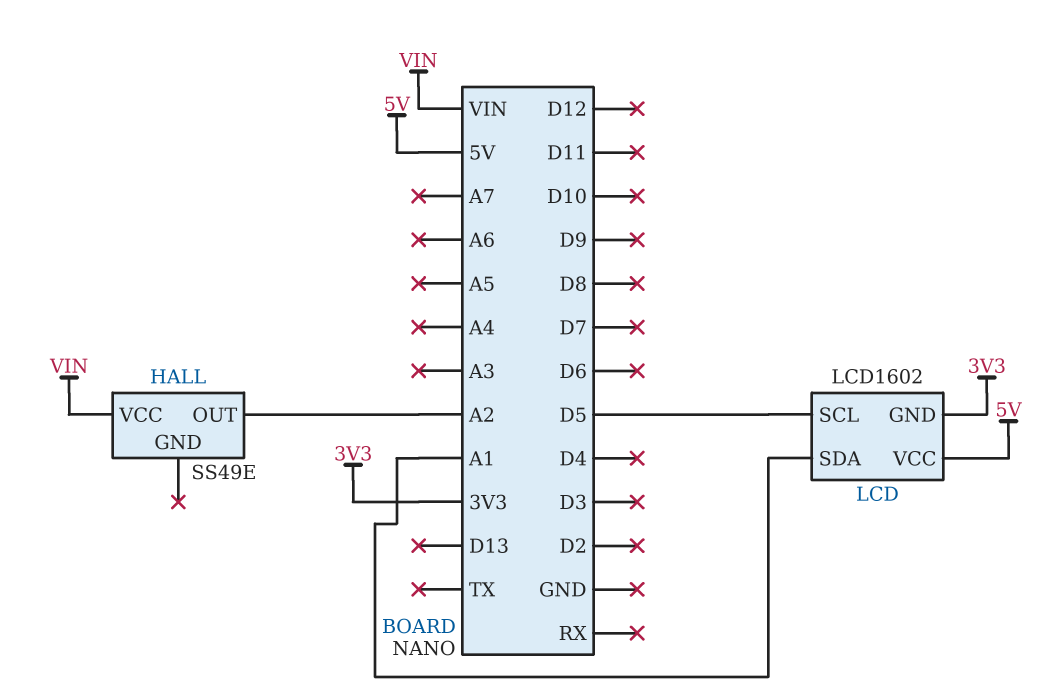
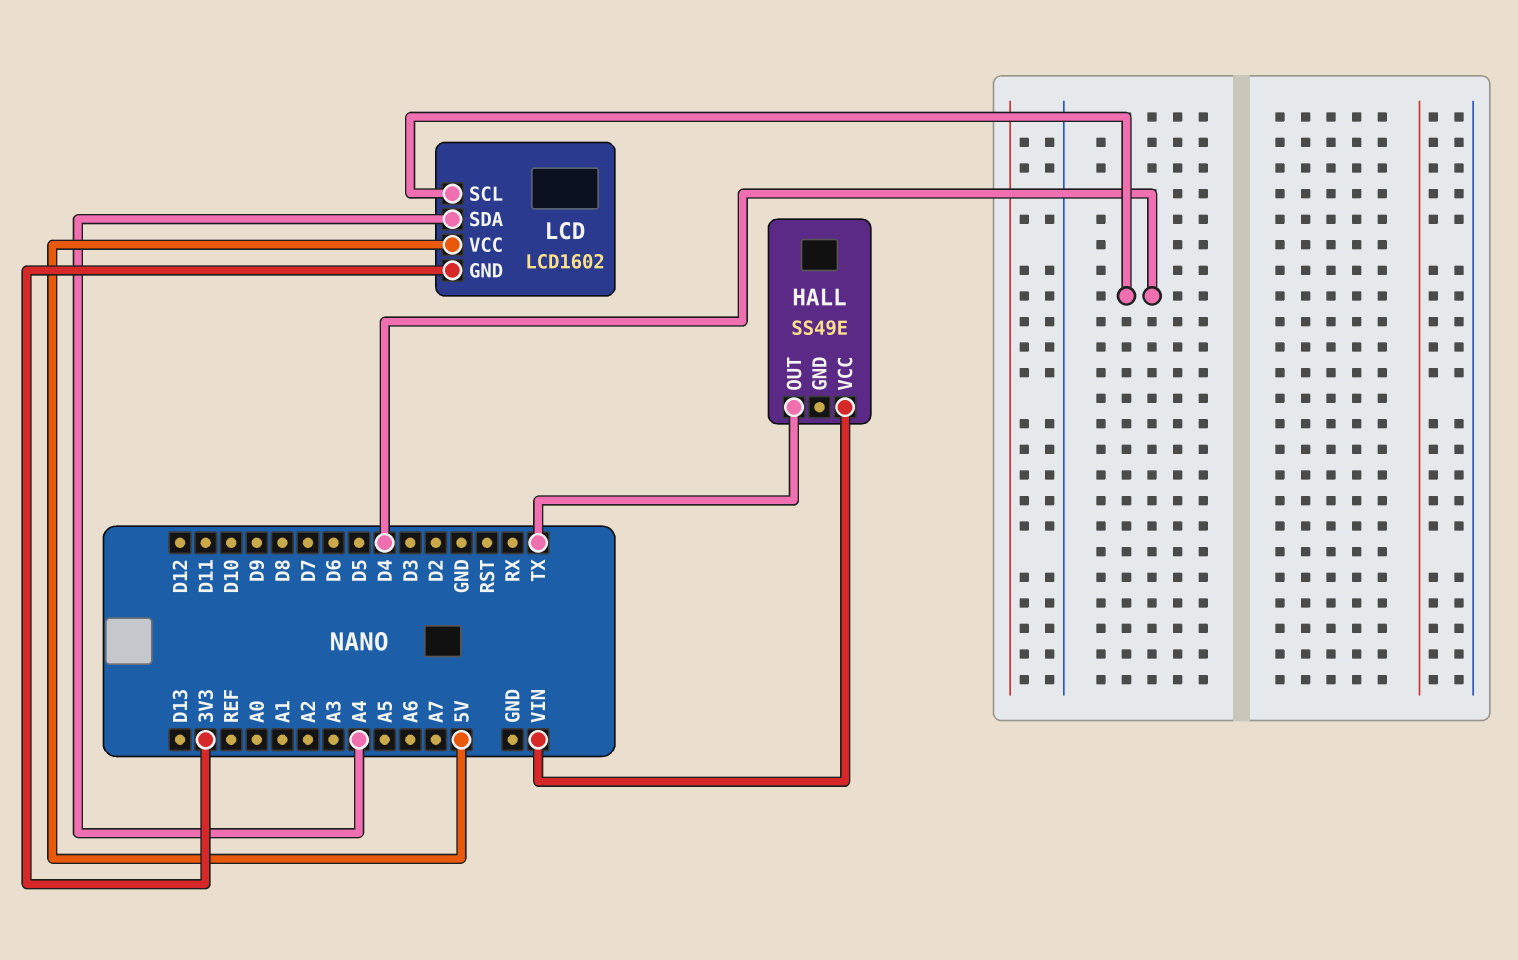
HALL pin OUT: A2 -> TX
LCD pin SCL: D5 -> D4
LCD pin SDA: A1 -> A4

